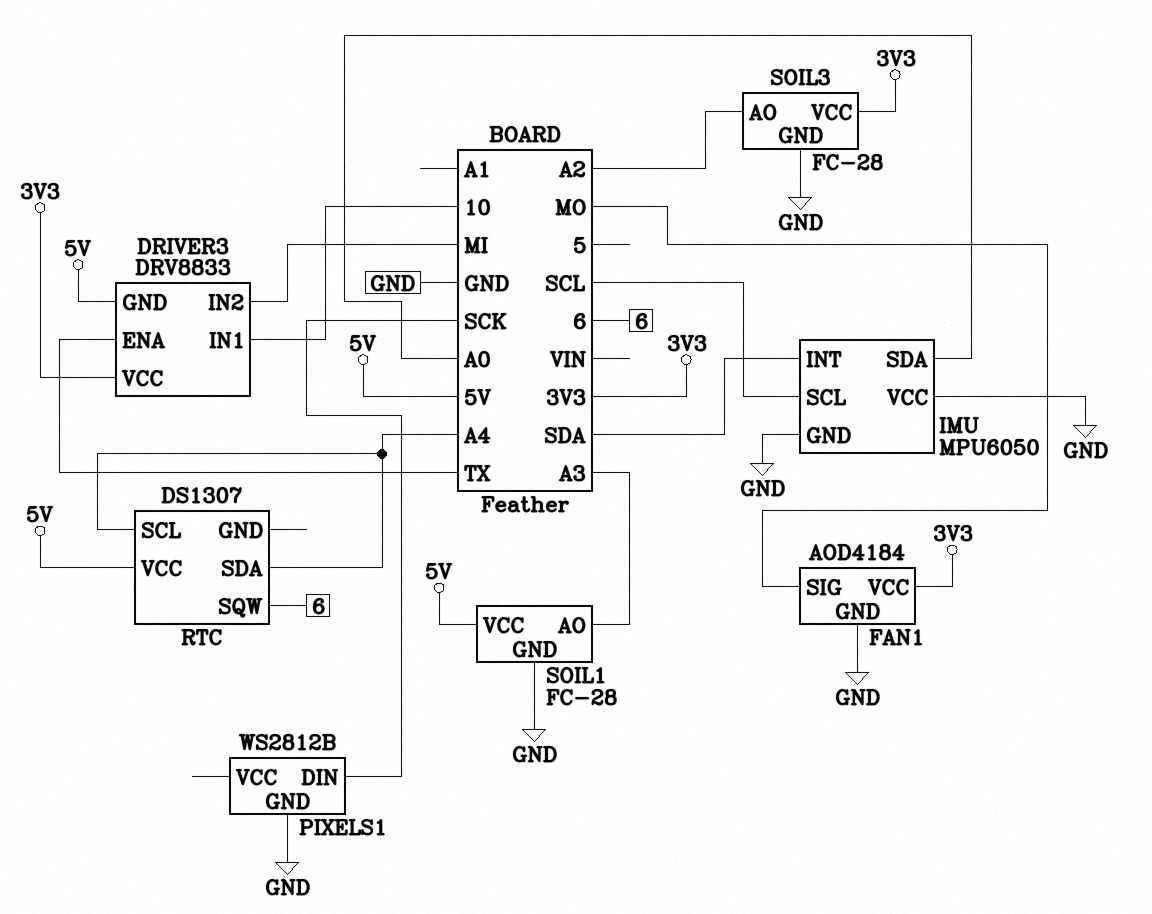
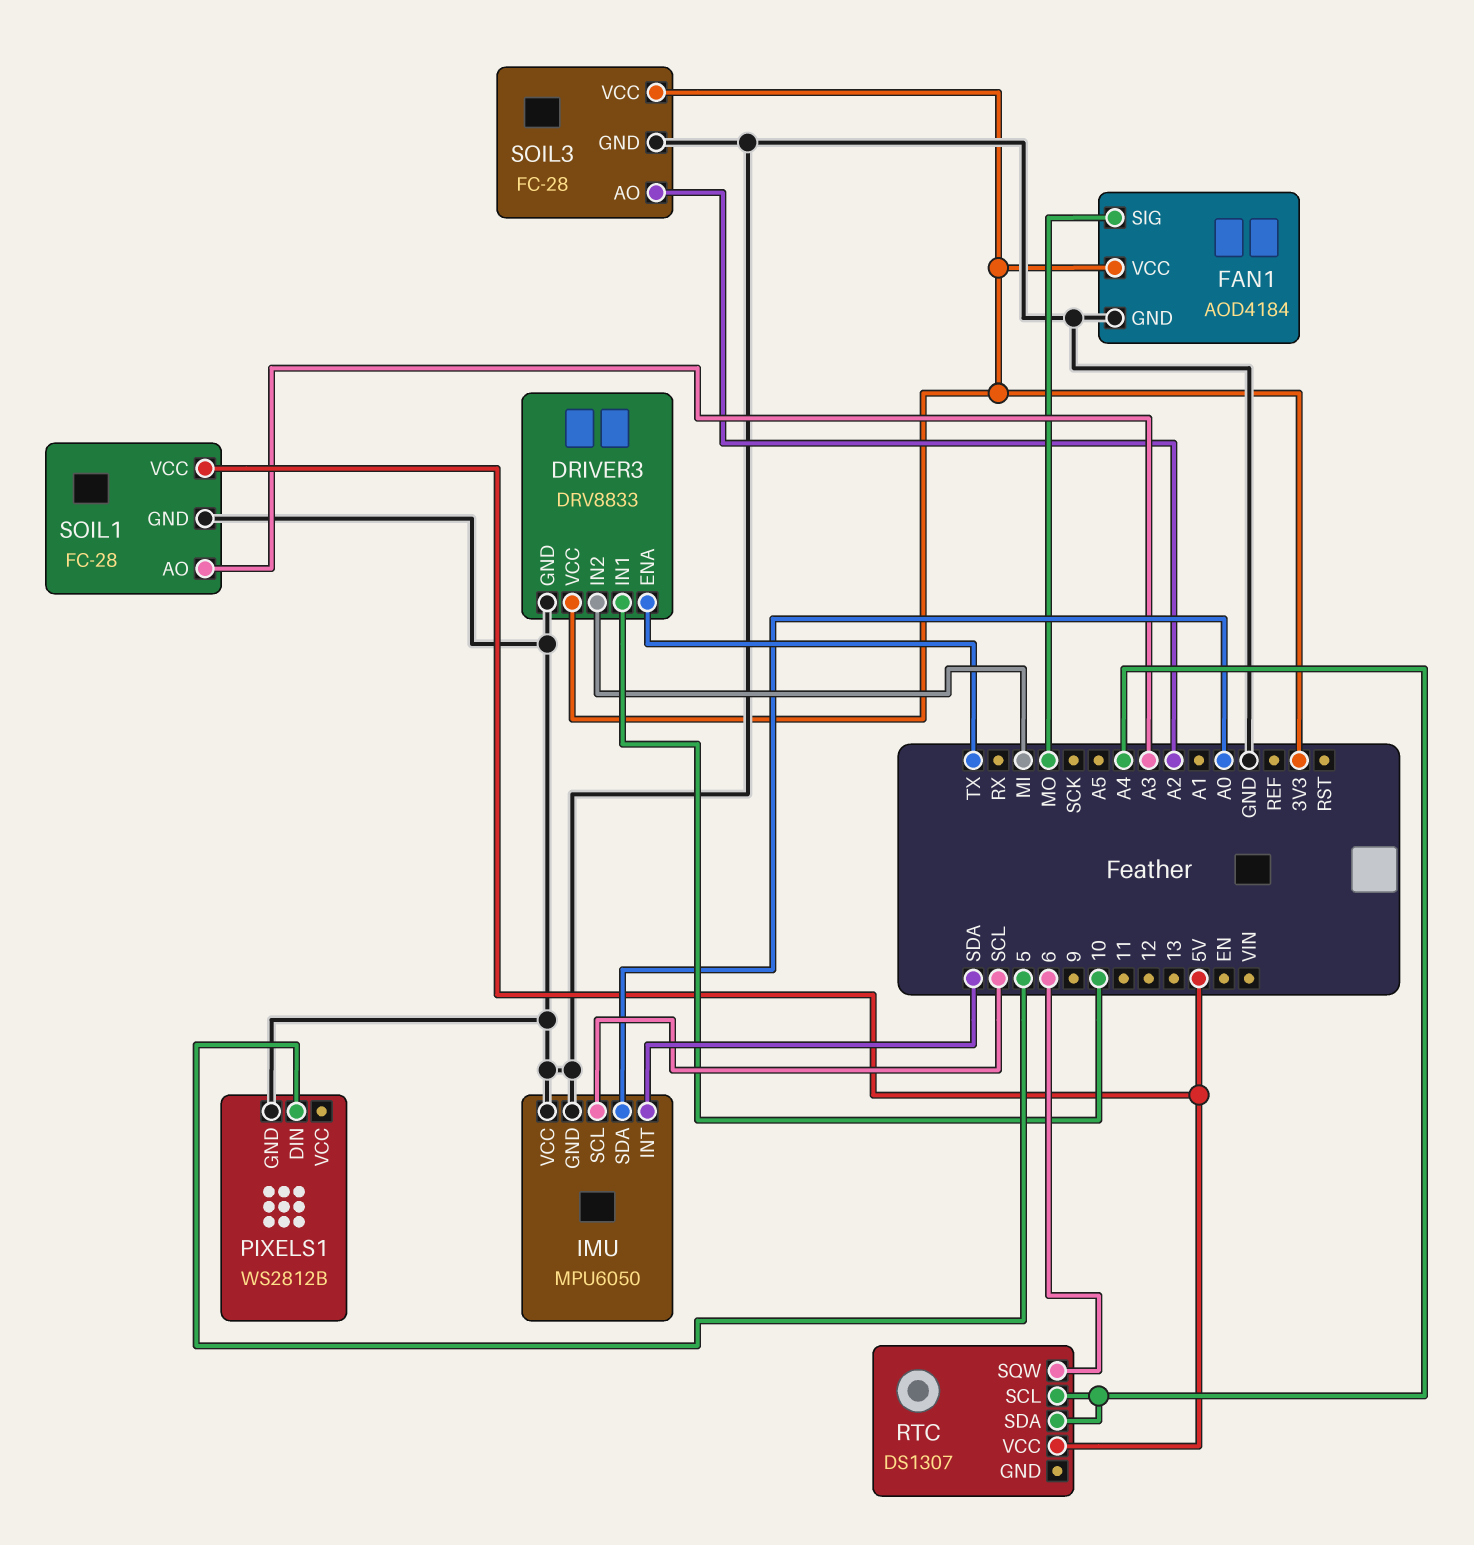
DRIVER3 pin GND: 5V -> GND
PIXELS1 pin DIN: SCK -> 5

